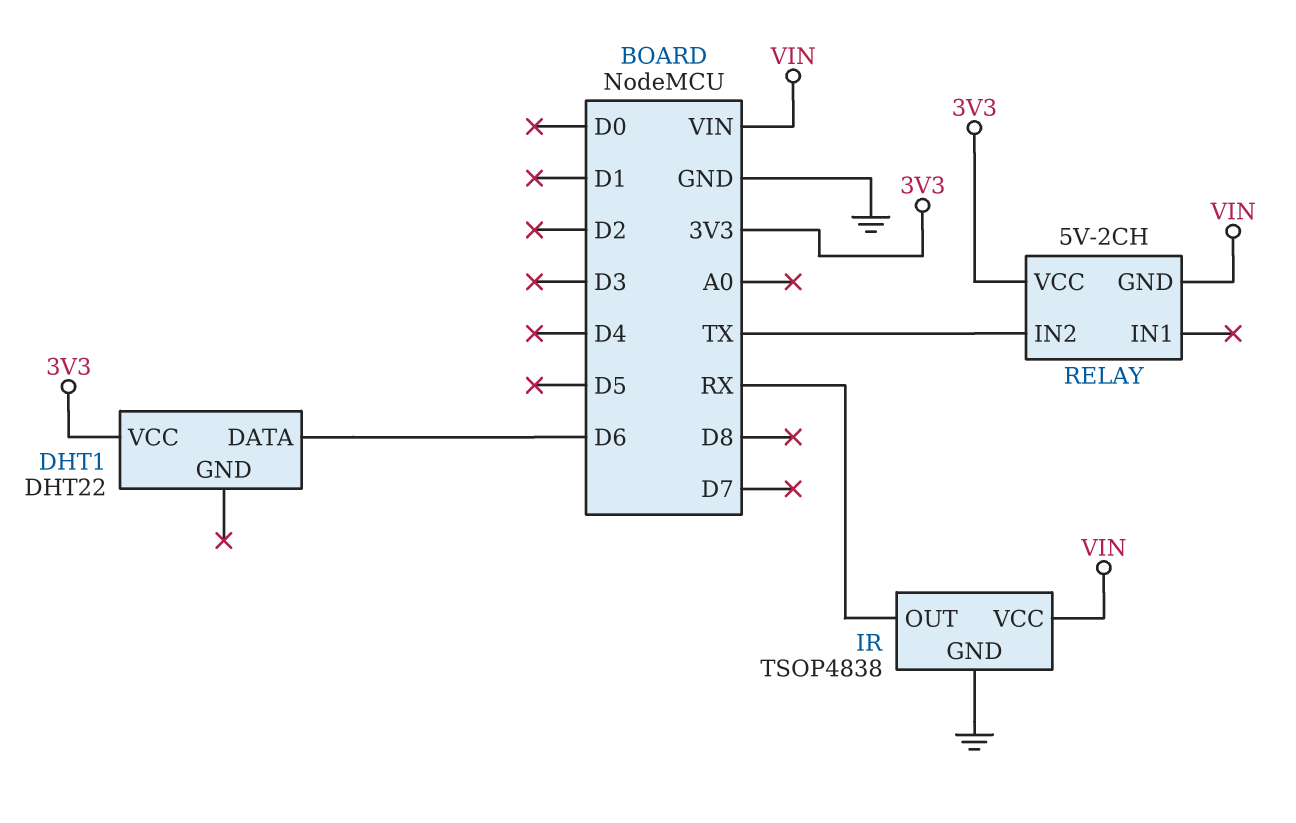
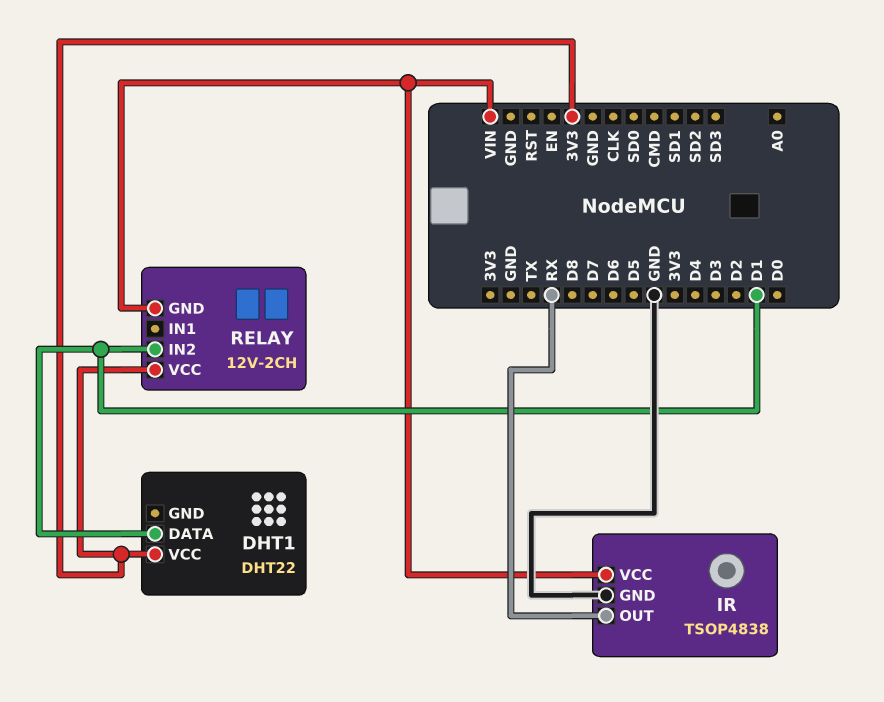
DHT1 pin DATA: D6 -> D1
RELAY: 5V-2CH -> 12V-2CH
RELAY pin IN2: TX -> D1

